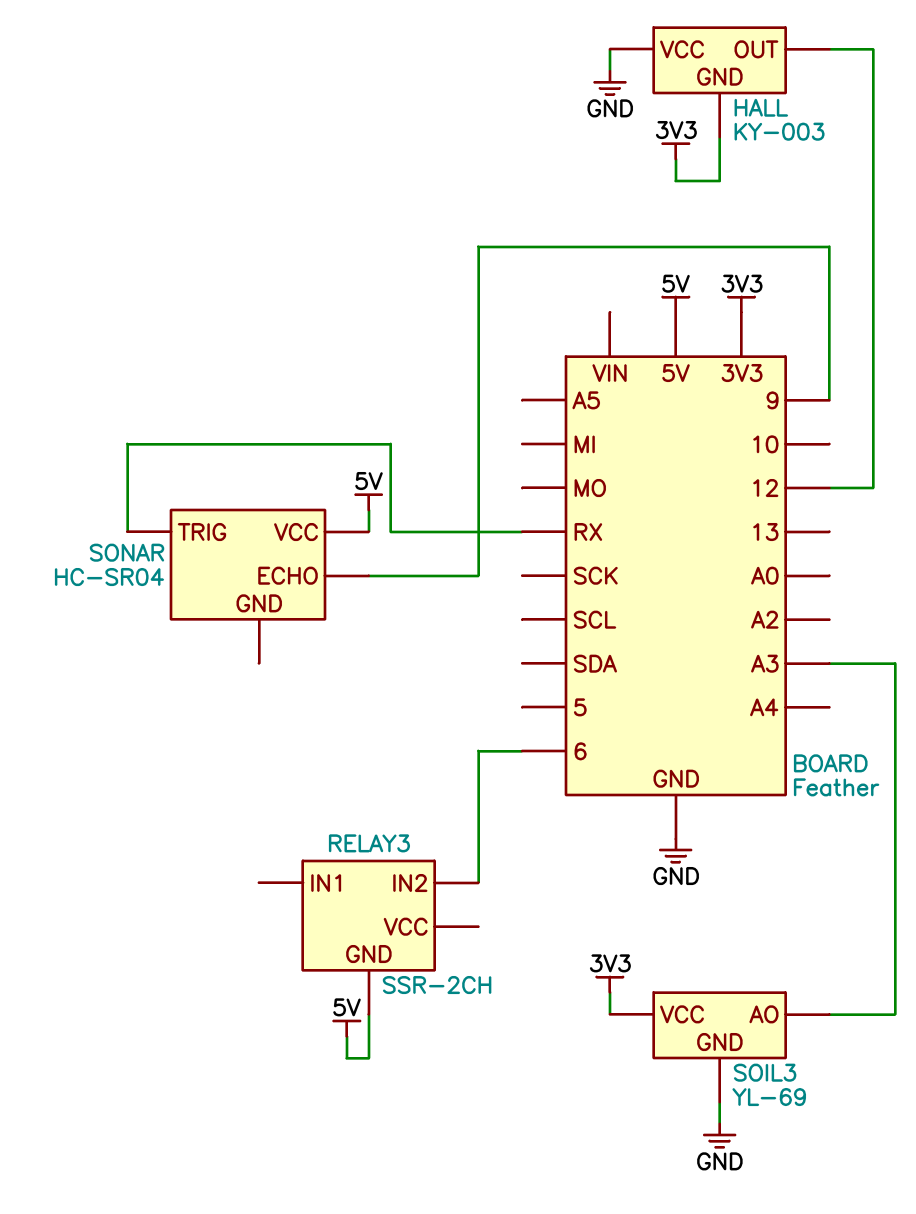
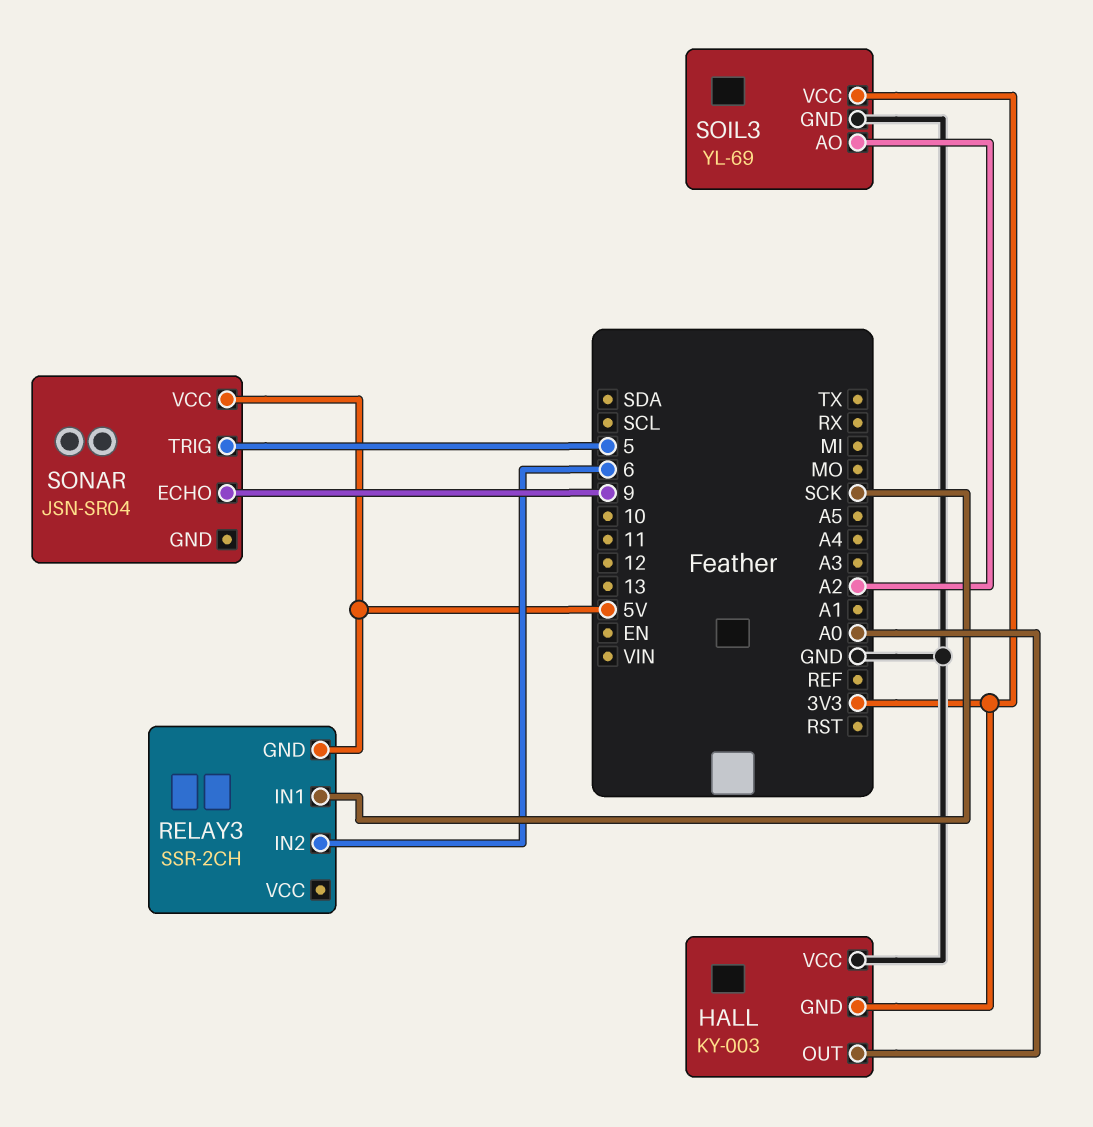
HALL pin OUT: 12 -> A0
RELAY3 pin IN1: none -> SCK
SOIL3 pin AO: A3 -> A2
SONAR: HC-SR04 -> JSN-SR04
SONAR pin TRIG: RX -> 5

